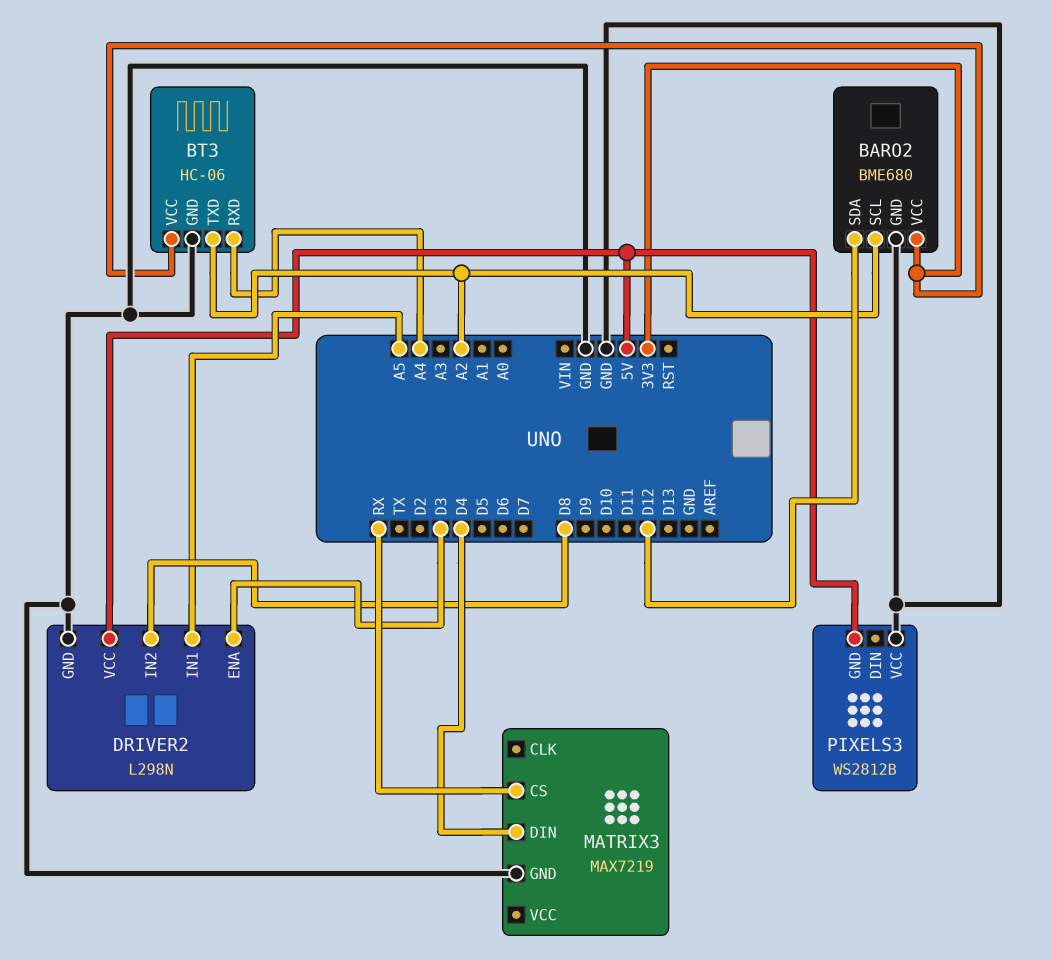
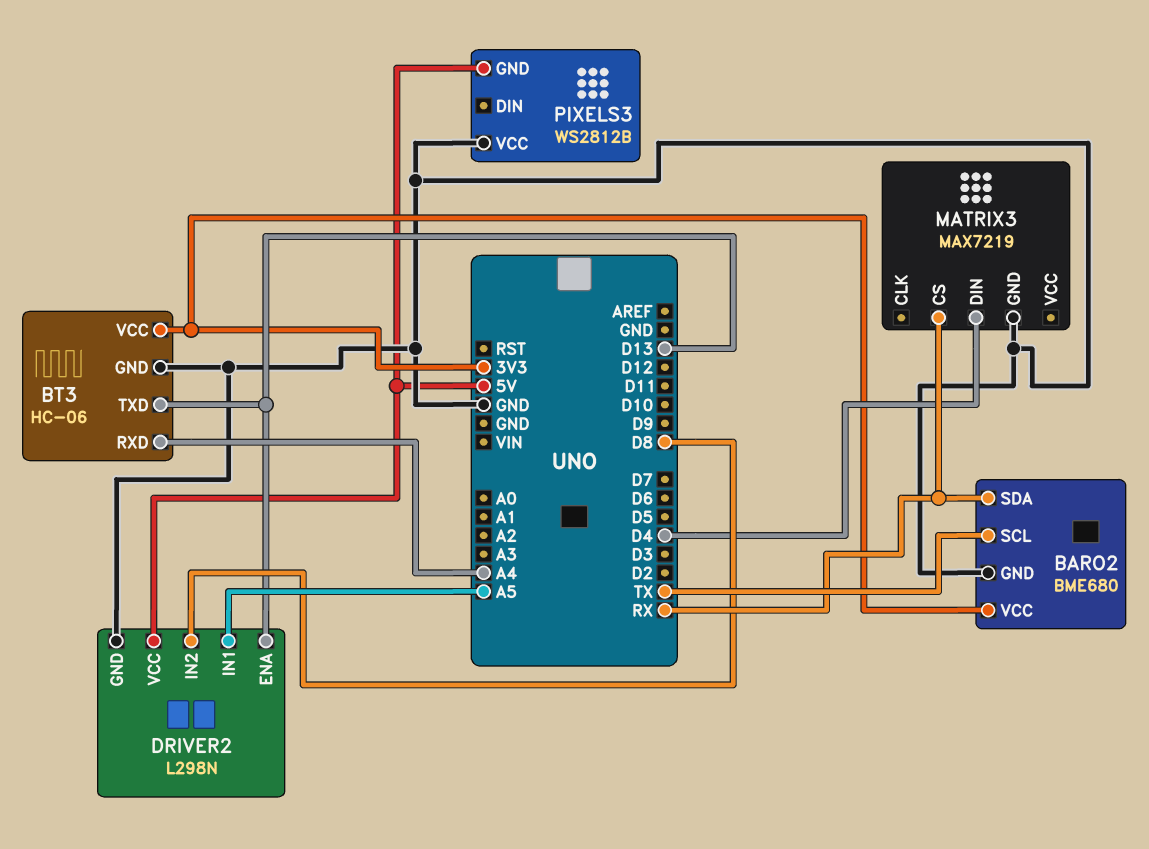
BARO2 pin SCL: A2 -> TX
BARO2 pin SDA: D12 -> RX
BT3 pin TXD: A2 -> D13
DRIVER2 pin ENA: D3 -> D13

